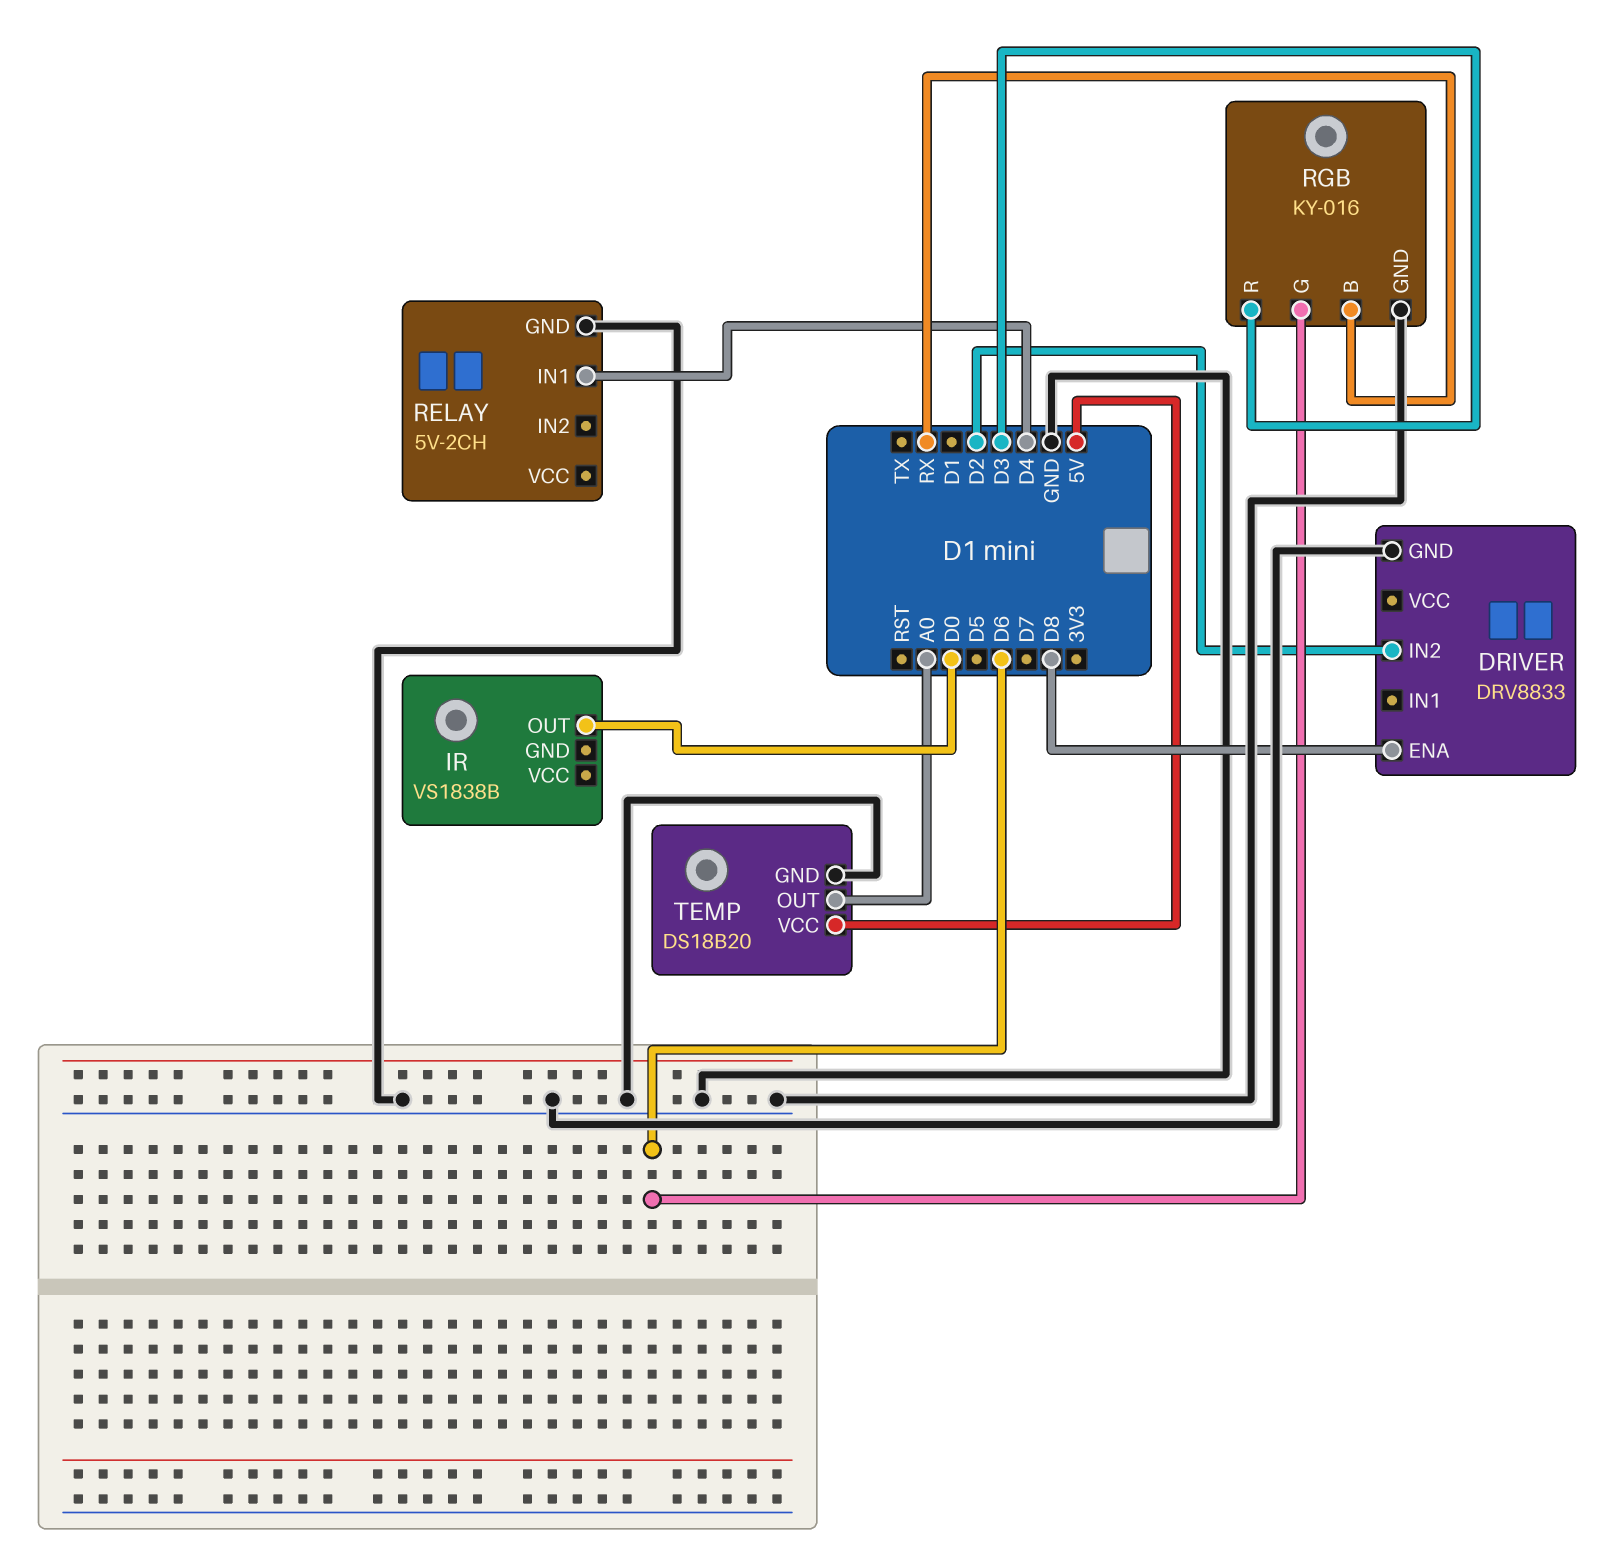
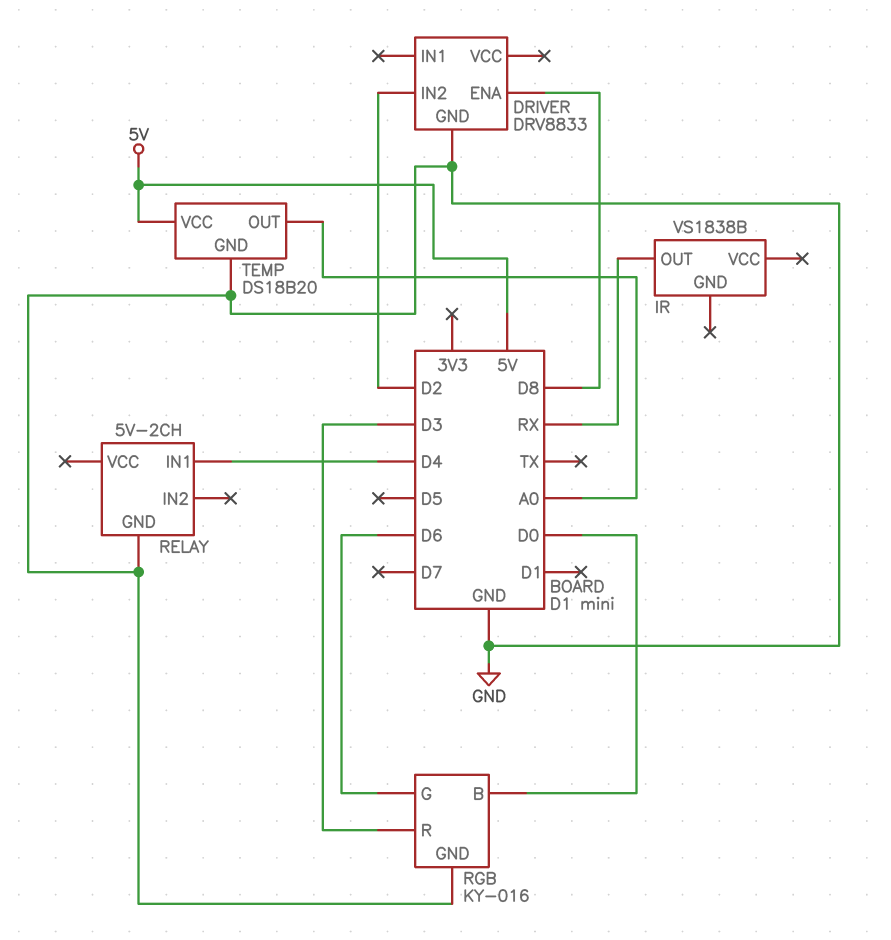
IR pin OUT: D0 -> RX
RGB pin B: RX -> D0

